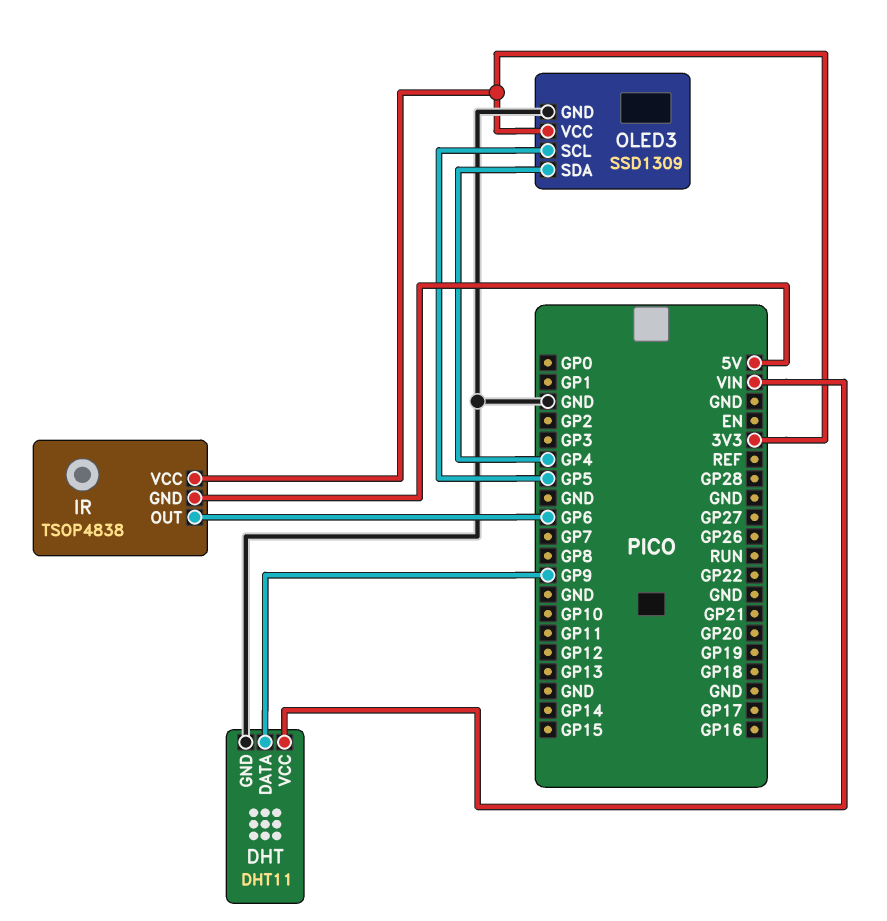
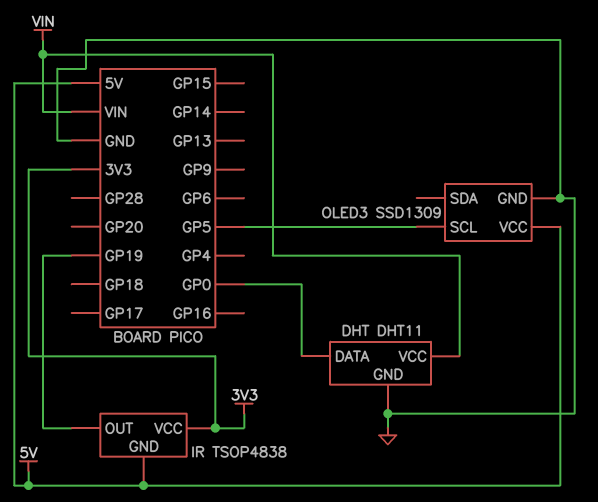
DHT pin DATA: GP9 -> GP0
IR pin OUT: GP6 -> GP19
OLED3 pin SDA: GP4 -> none
OLED3 pin VCC: 3V3 -> 5V

